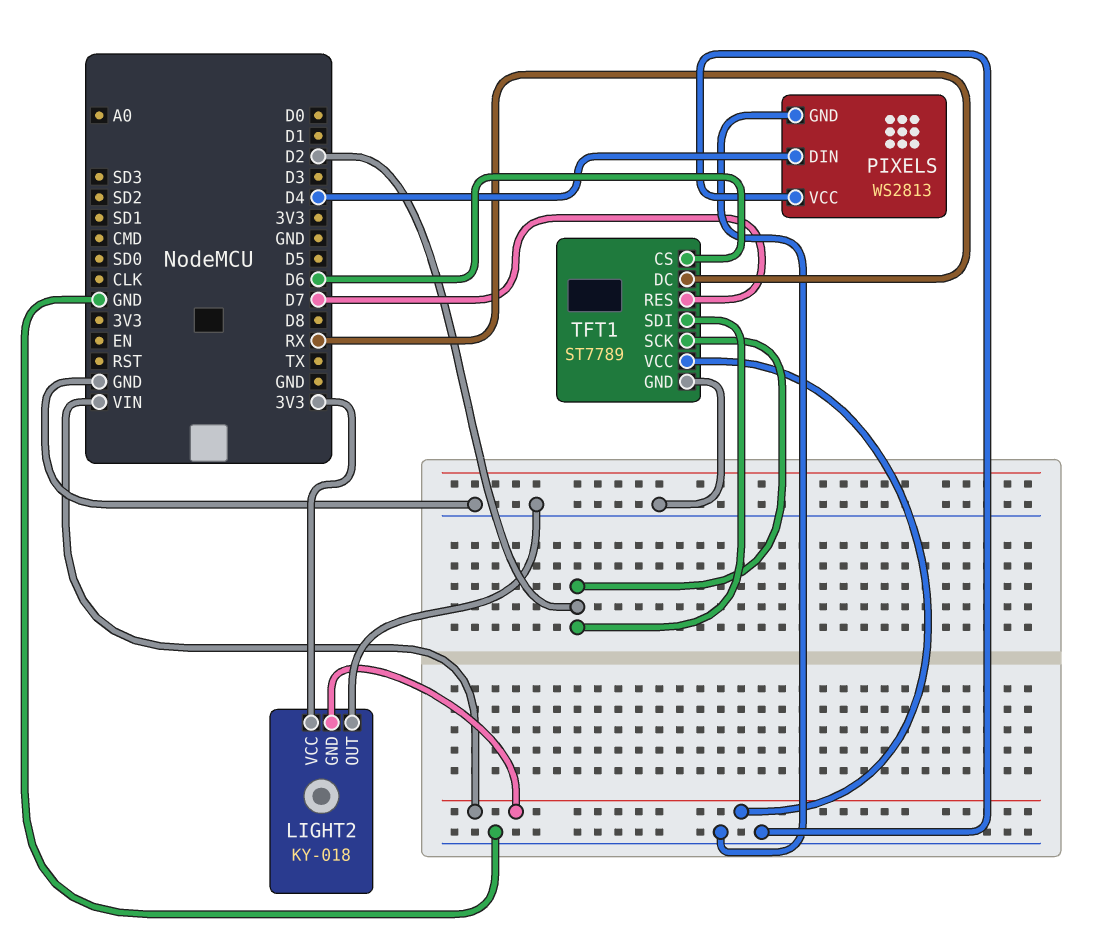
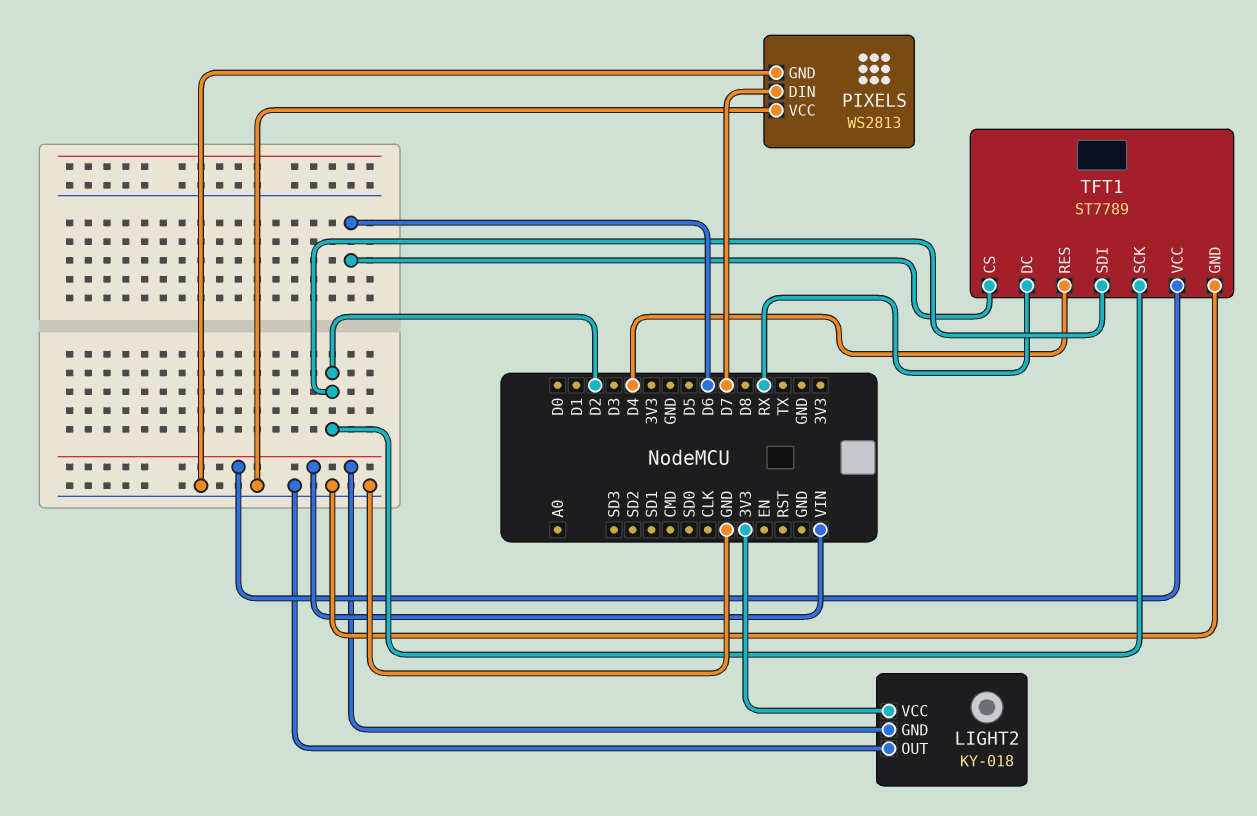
PIXELS pin DIN: D4 -> D7
TFT1 pin RES: D7 -> D4

